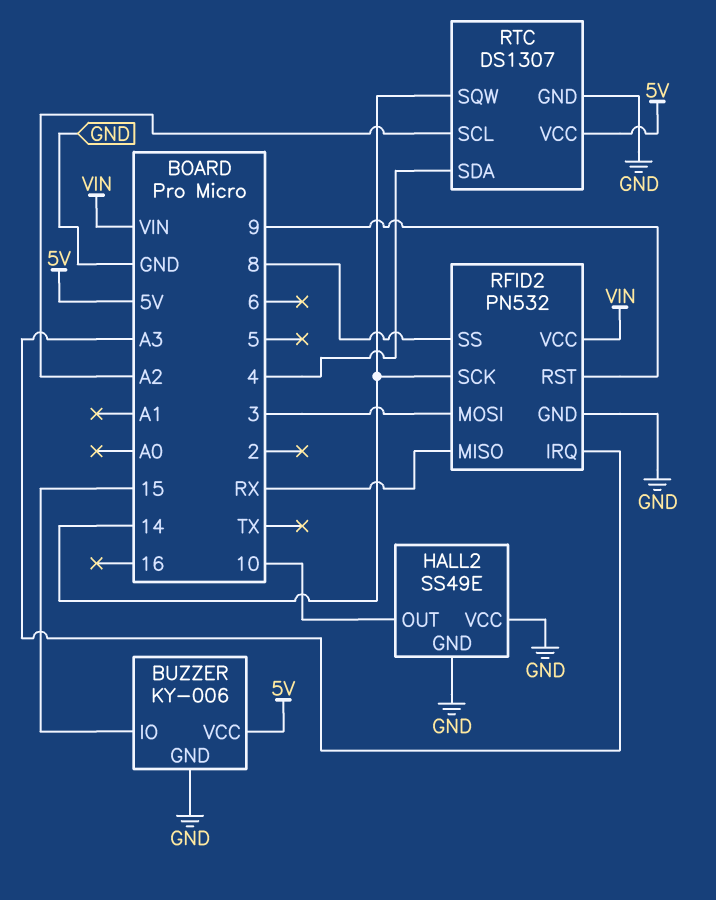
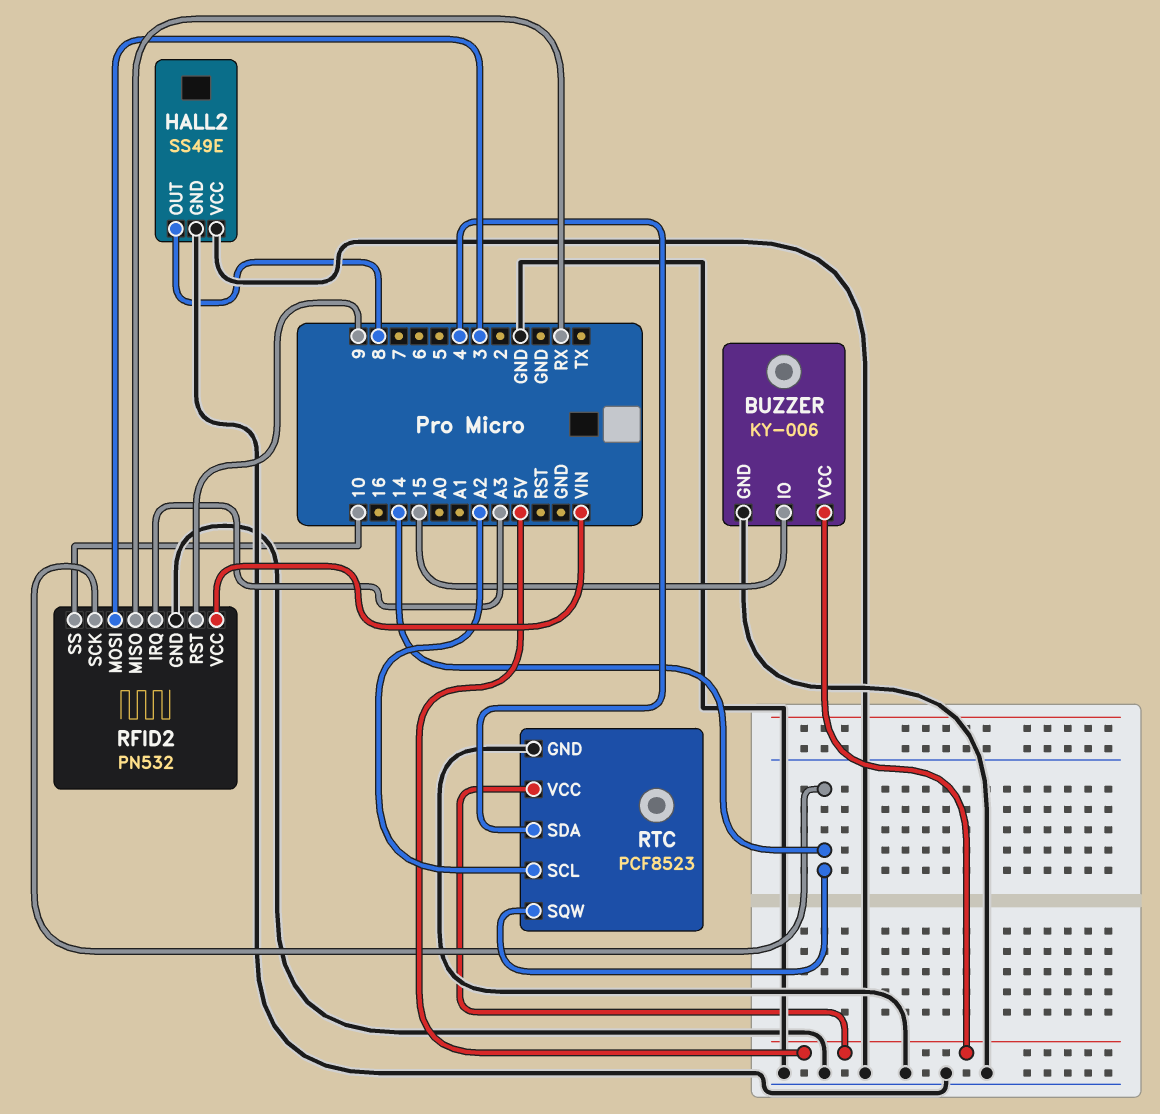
HALL2 pin OUT: 10 -> 8
RFID2 pin SS: 8 -> 10
RTC: DS1307 -> PCF8523

